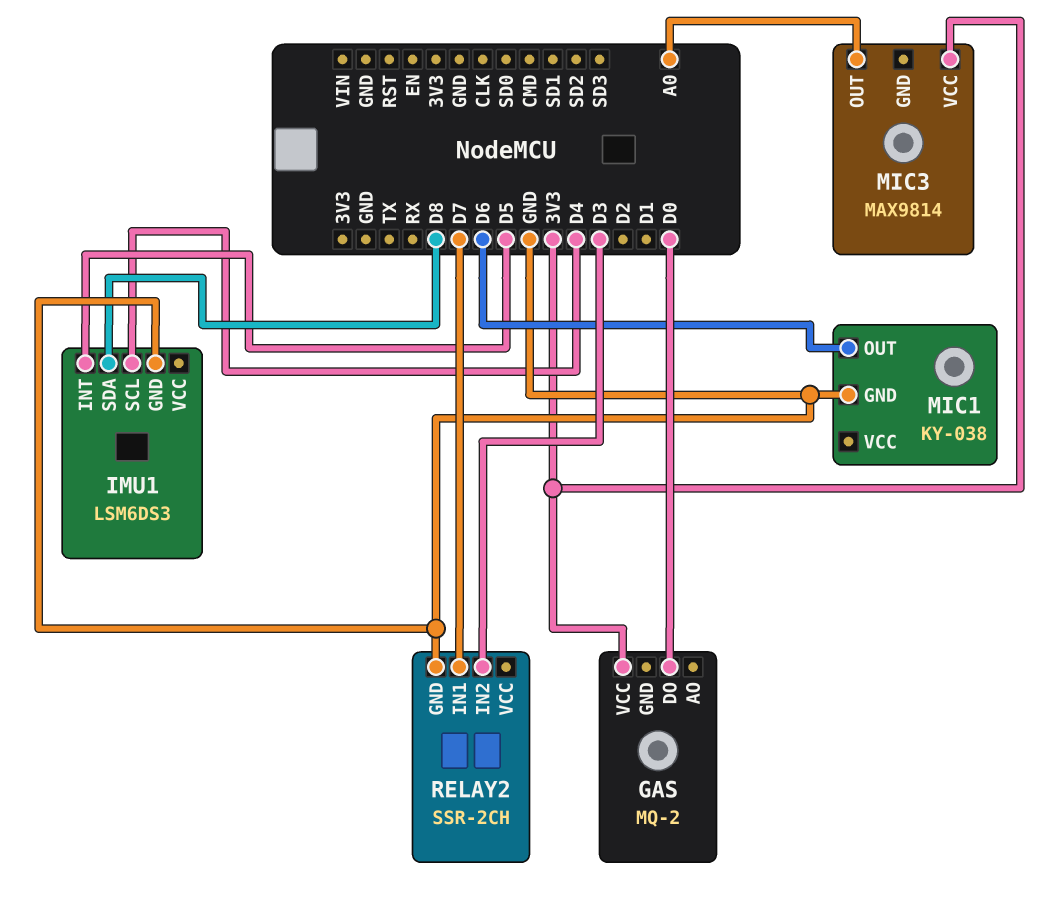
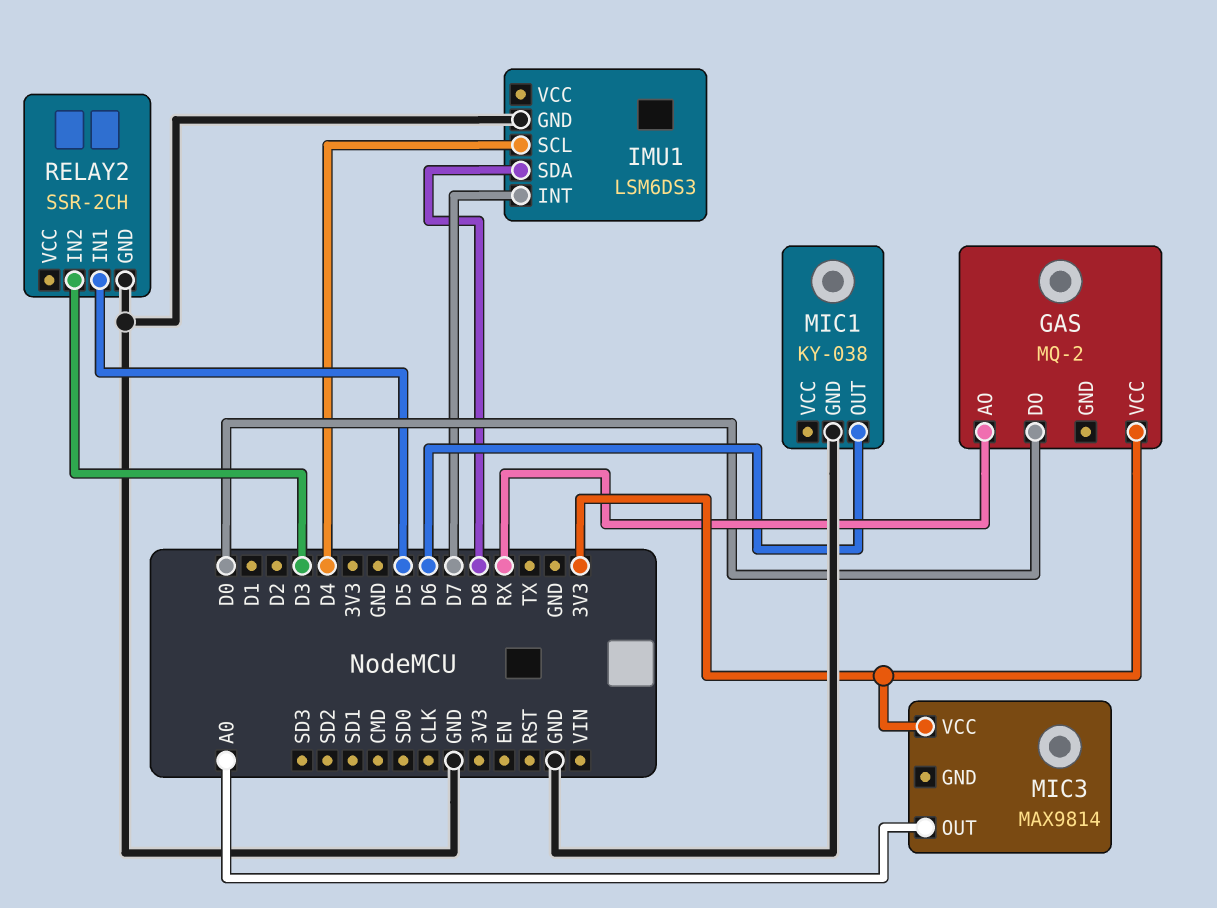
GAS pin AO: none -> RX
IMU1 pin INT: D5 -> D7
RELAY2 pin IN1: D7 -> D5

